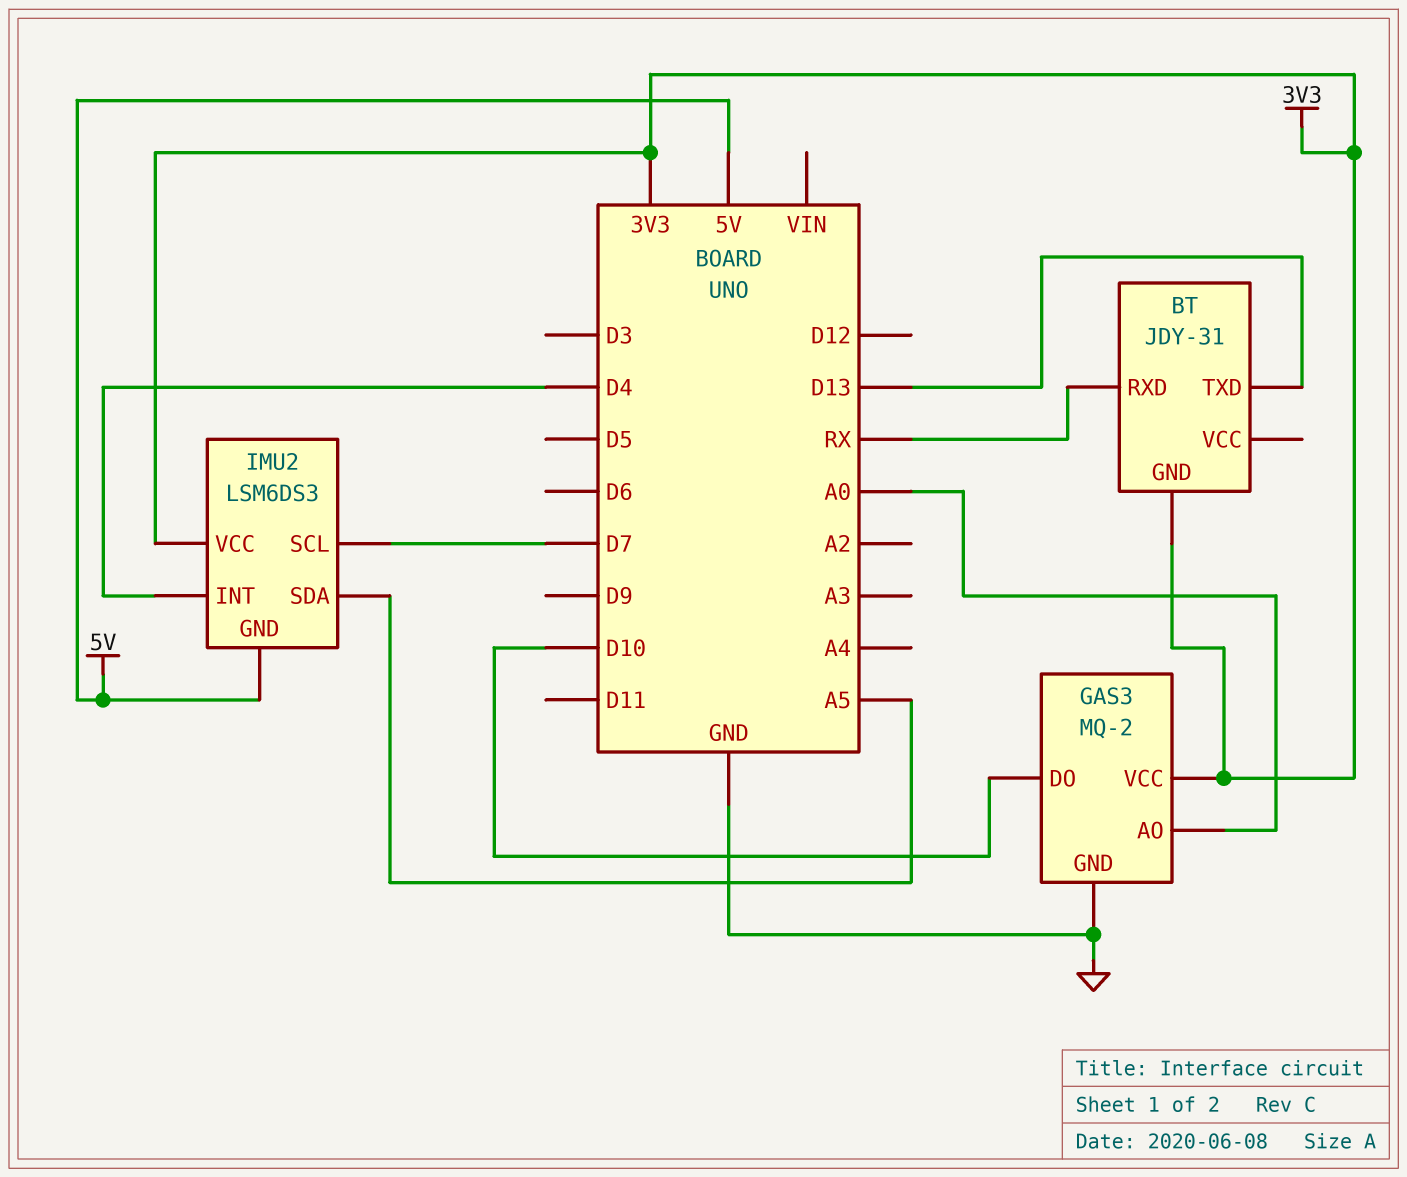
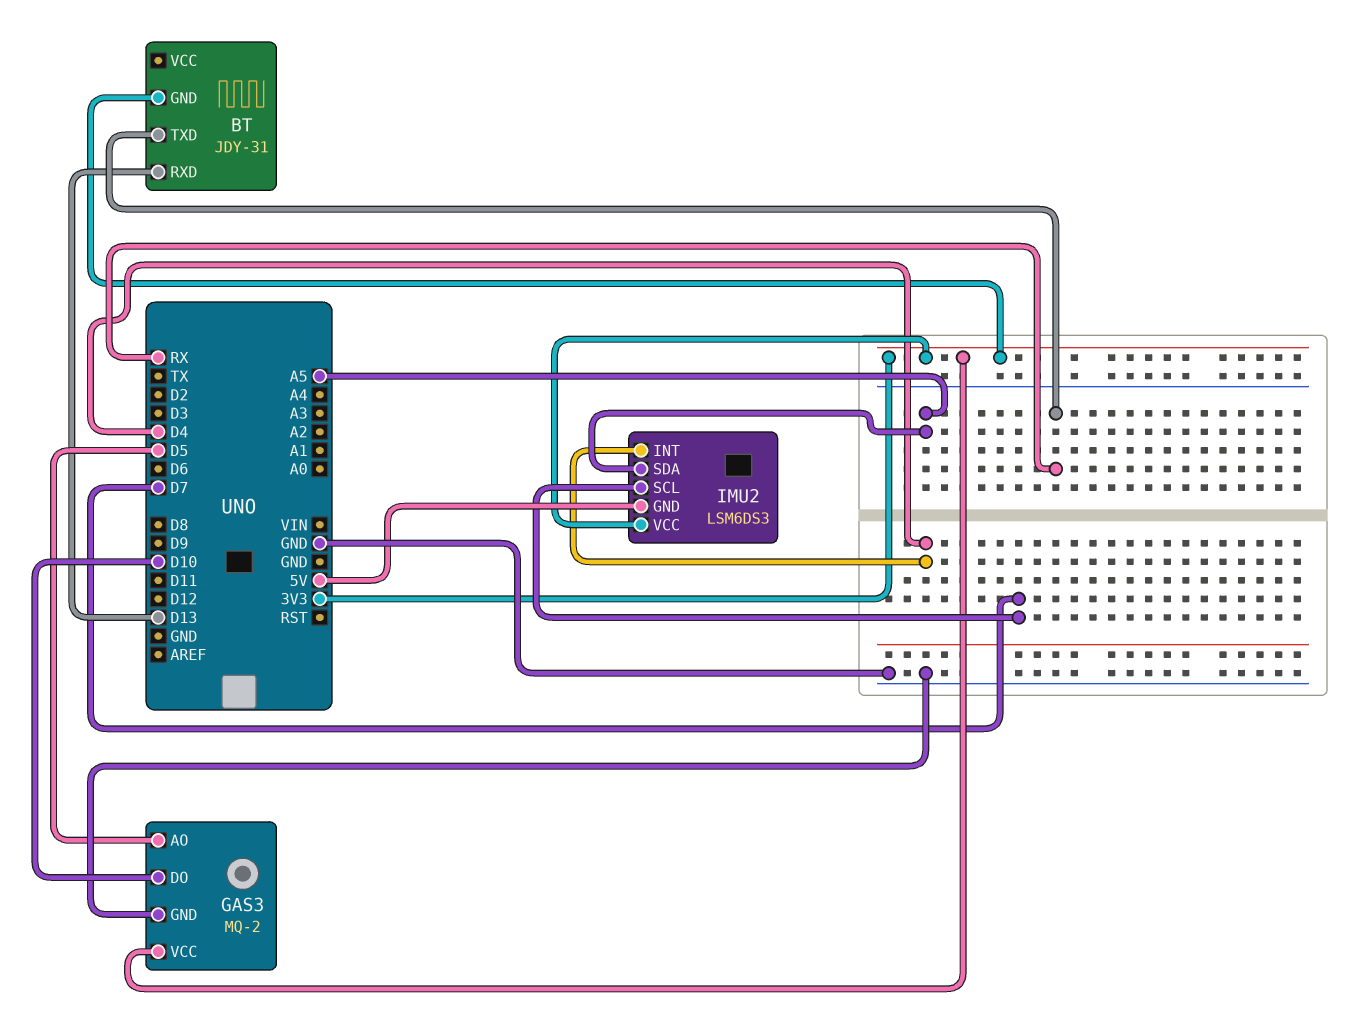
BT pin RXD: RX -> D13
BT pin TXD: D13 -> RX
GAS3 pin AO: A0 -> D5

